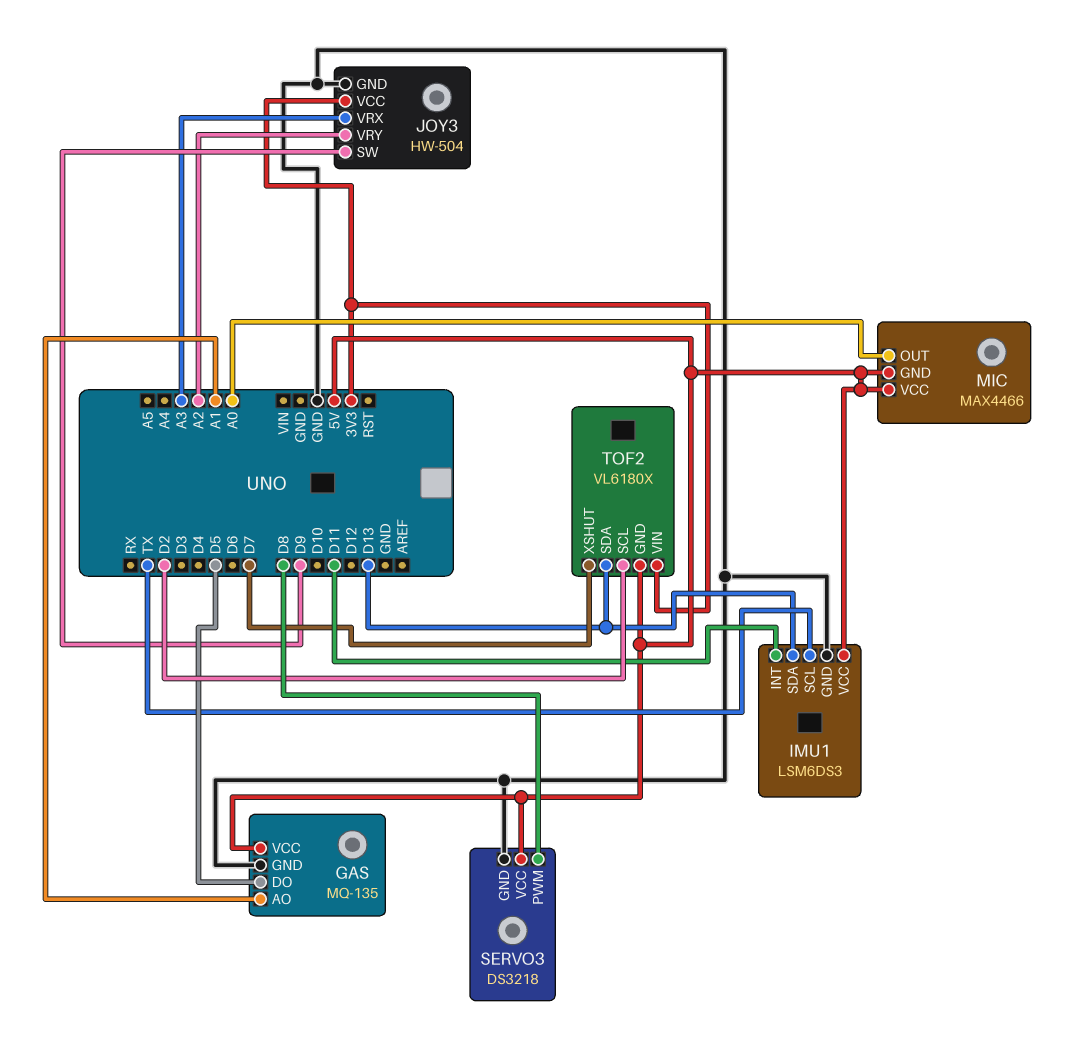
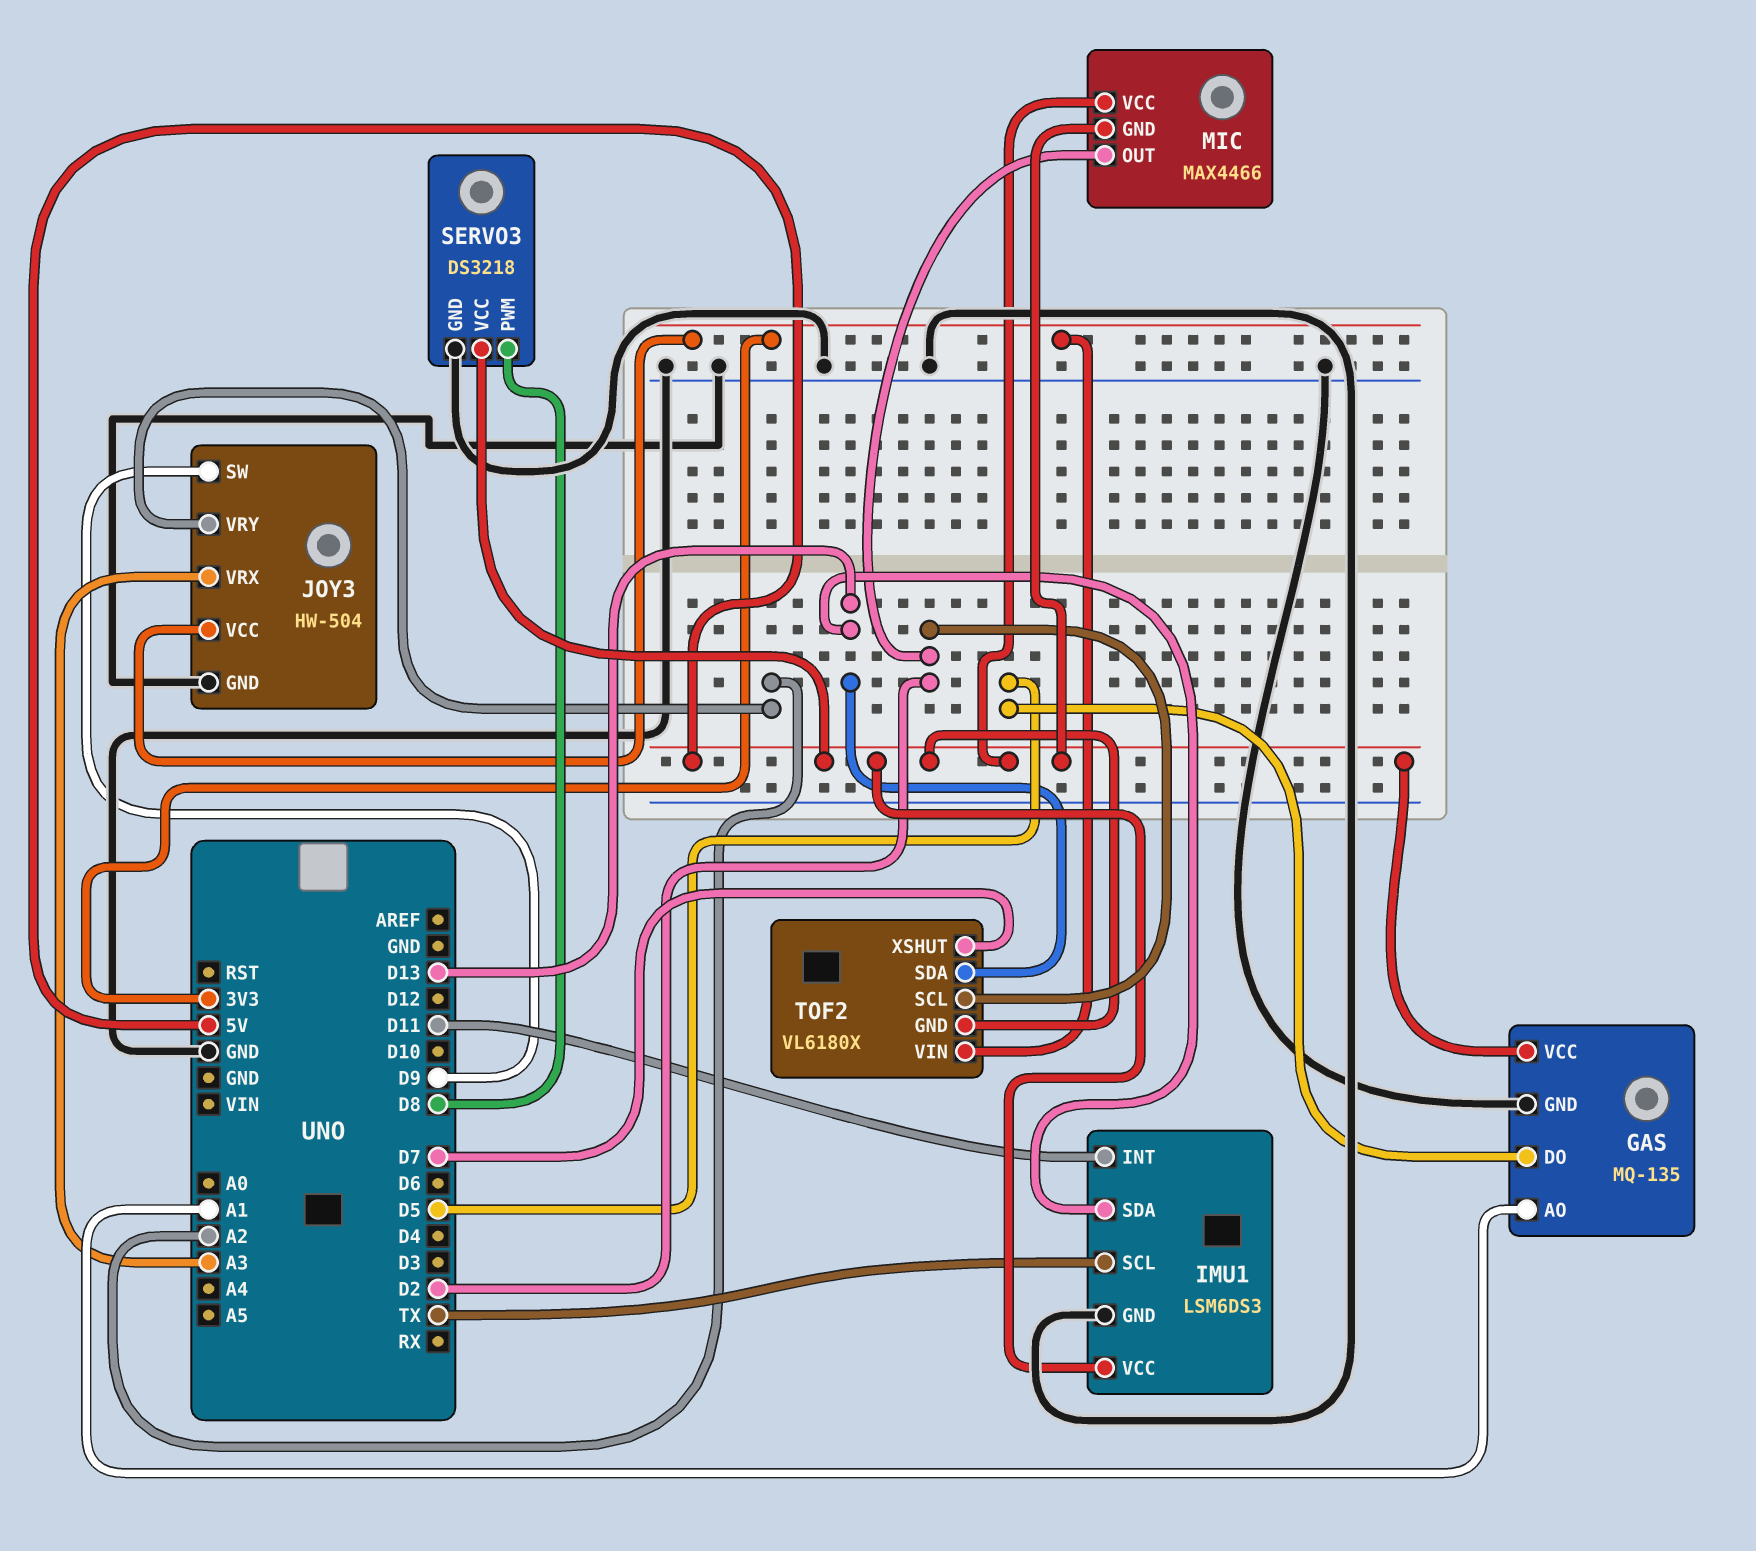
MIC pin OUT: A0 -> D2

